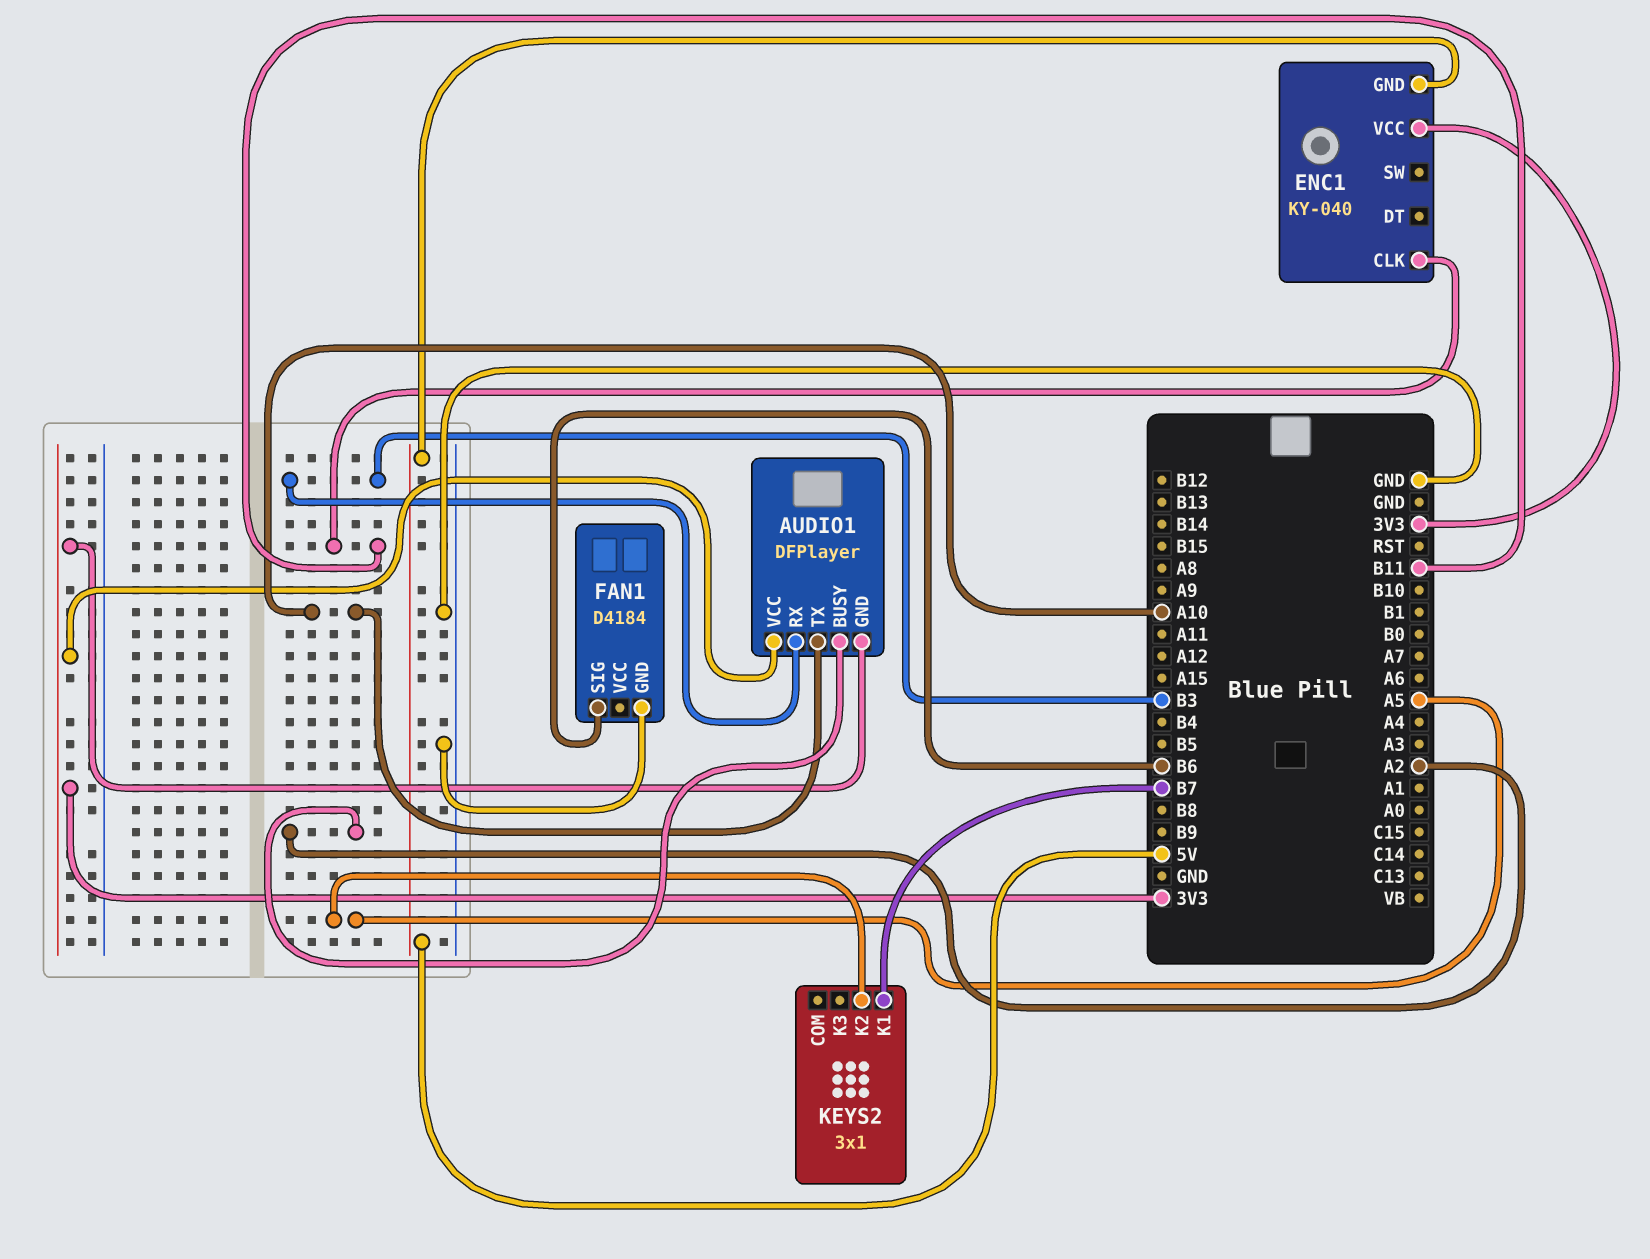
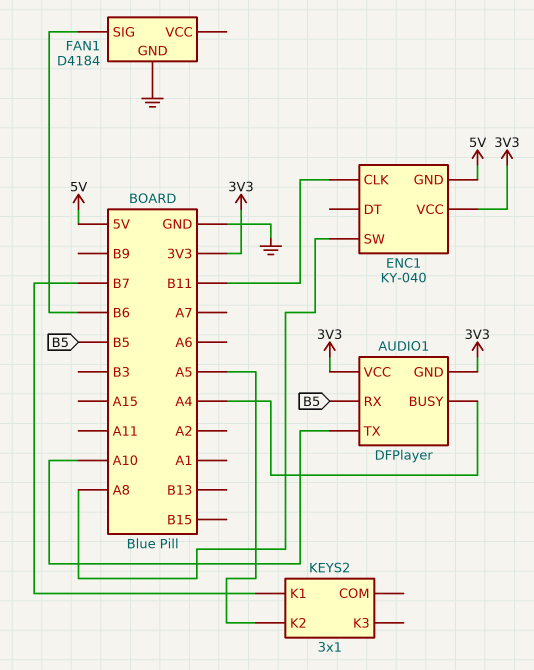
AUDIO1 pin BUSY: A2 -> A4
AUDIO1 pin RX: B3 -> B5
ENC1 pin SW: none -> A8

